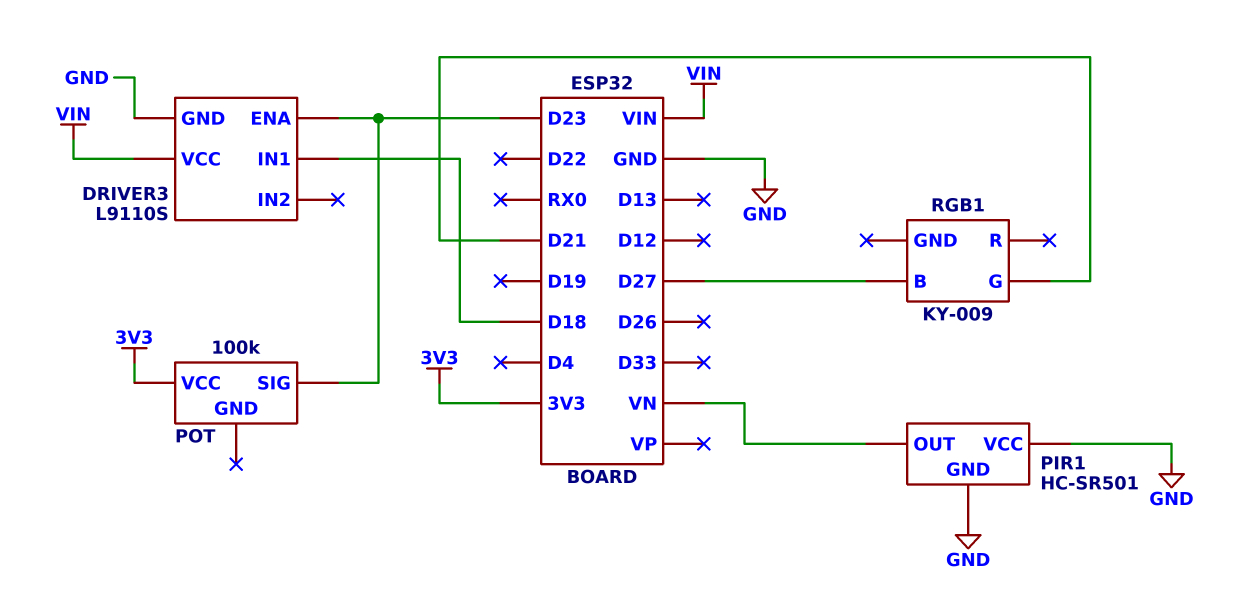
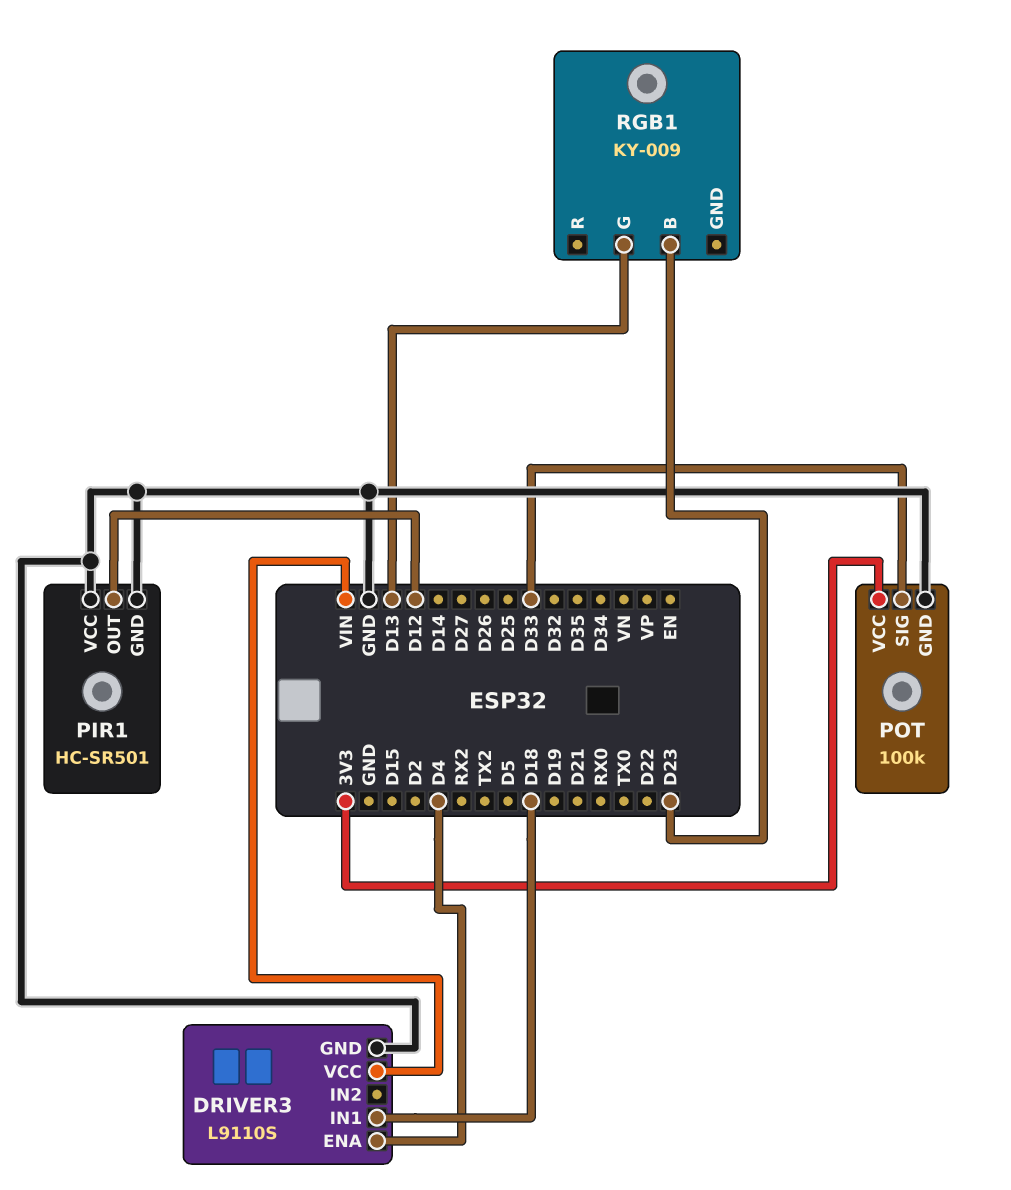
DRIVER3 pin ENA: D23 -> D4
PIR1 pin OUT: VN -> D12
POT pin GND: none -> GND
POT pin SIG: D23 -> D33
RGB1 pin B: D27 -> D23
RGB1 pin G: D21 -> D13

